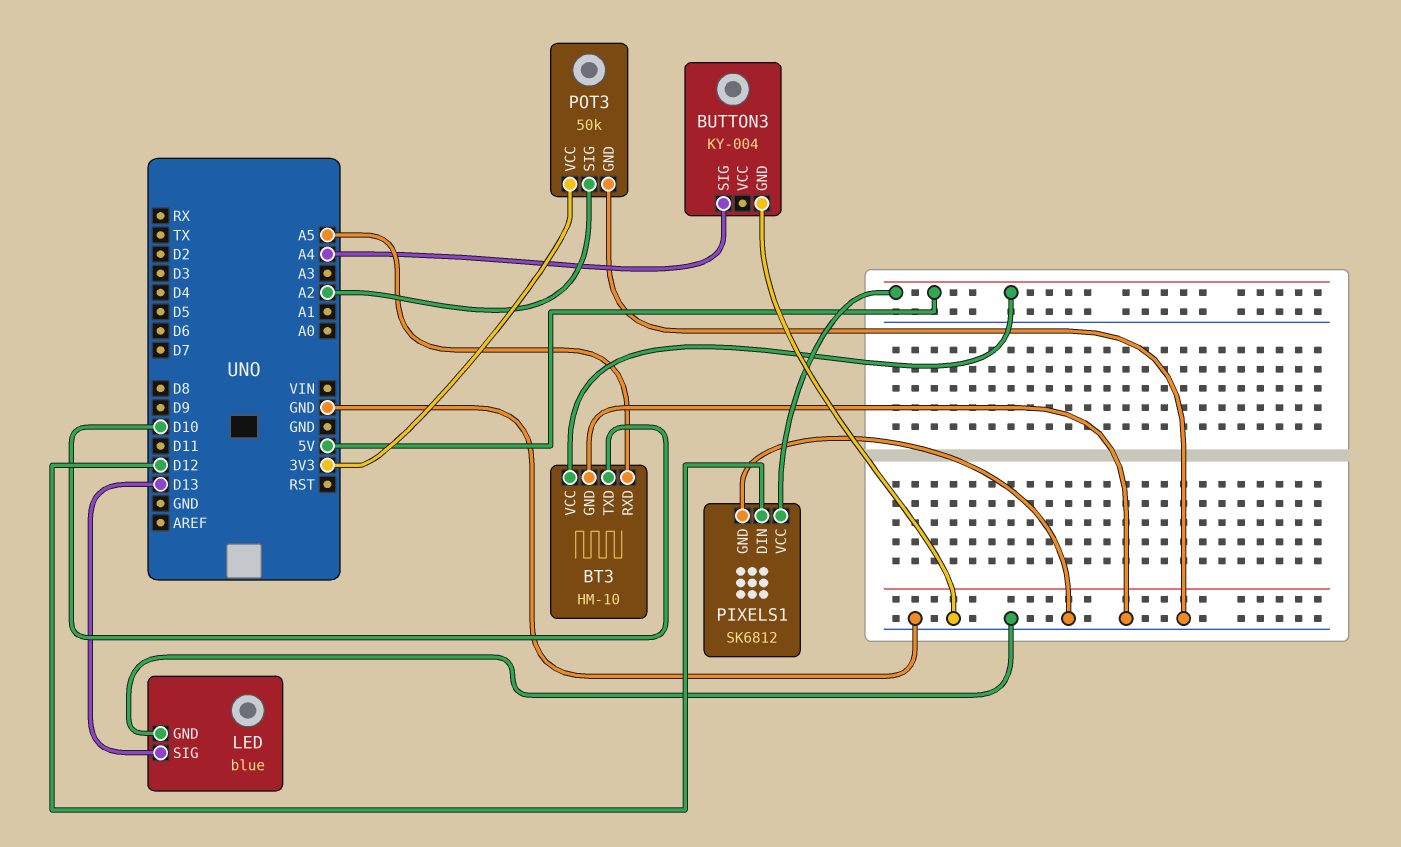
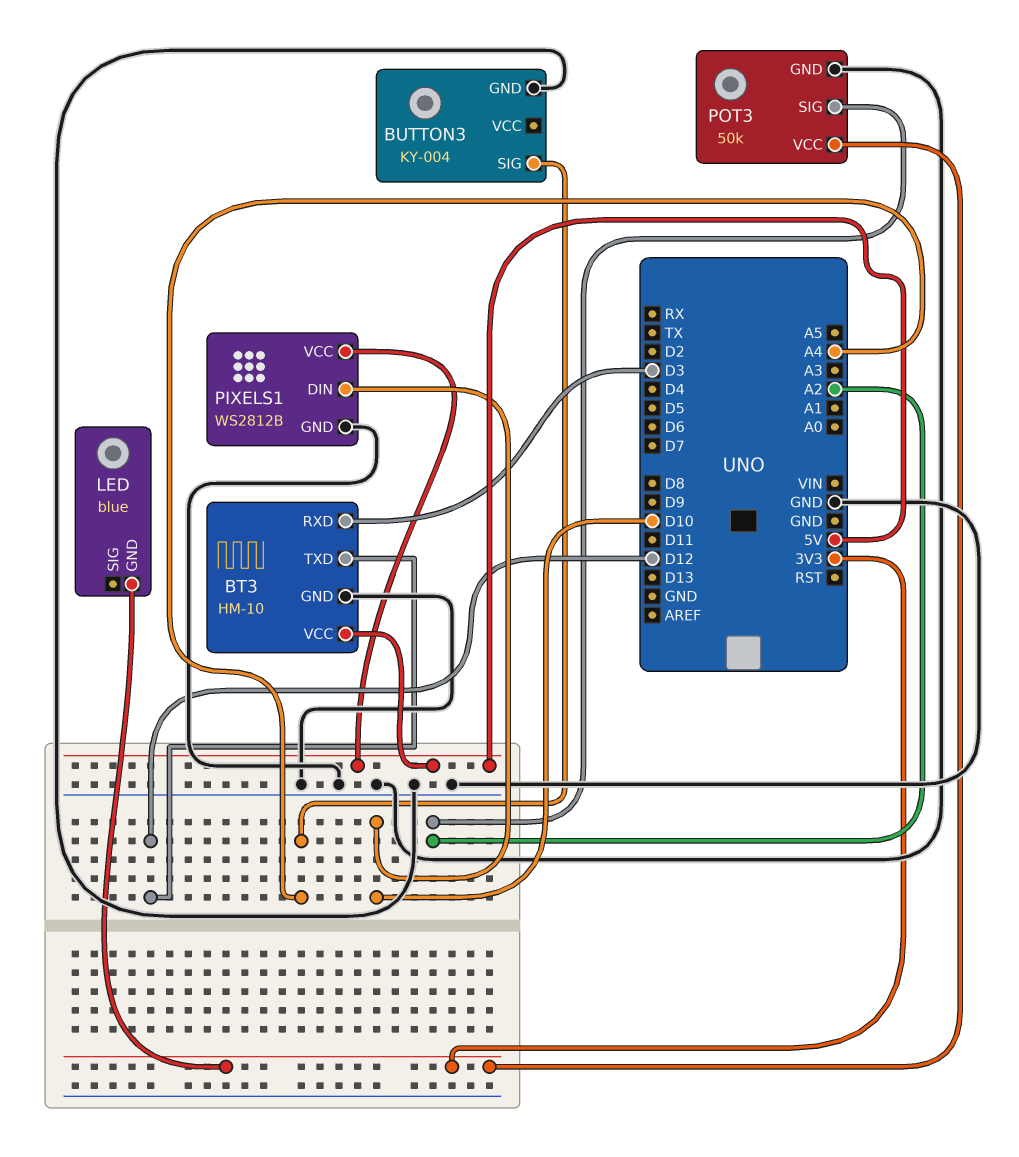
BT3 pin RXD: A5 -> D3
BT3 pin TXD: D10 -> D12
LED pin GND: GND -> 3V3
LED pin SIG: D13 -> none
PIXELS1: SK6812 -> WS2812B
PIXELS1 pin DIN: D12 -> D10

